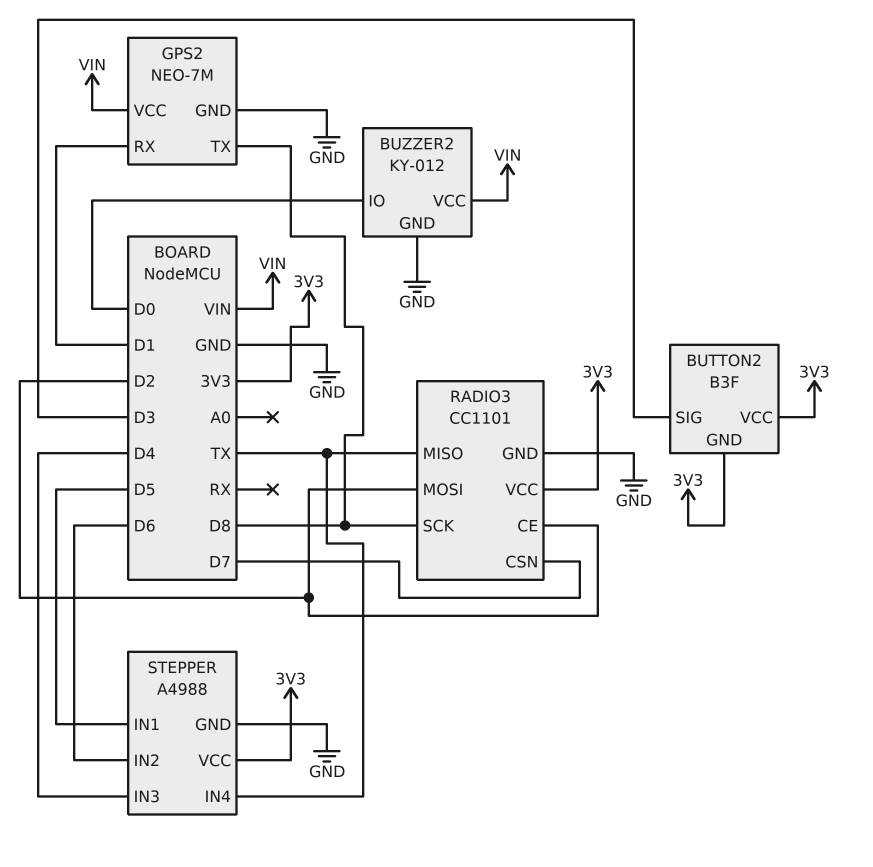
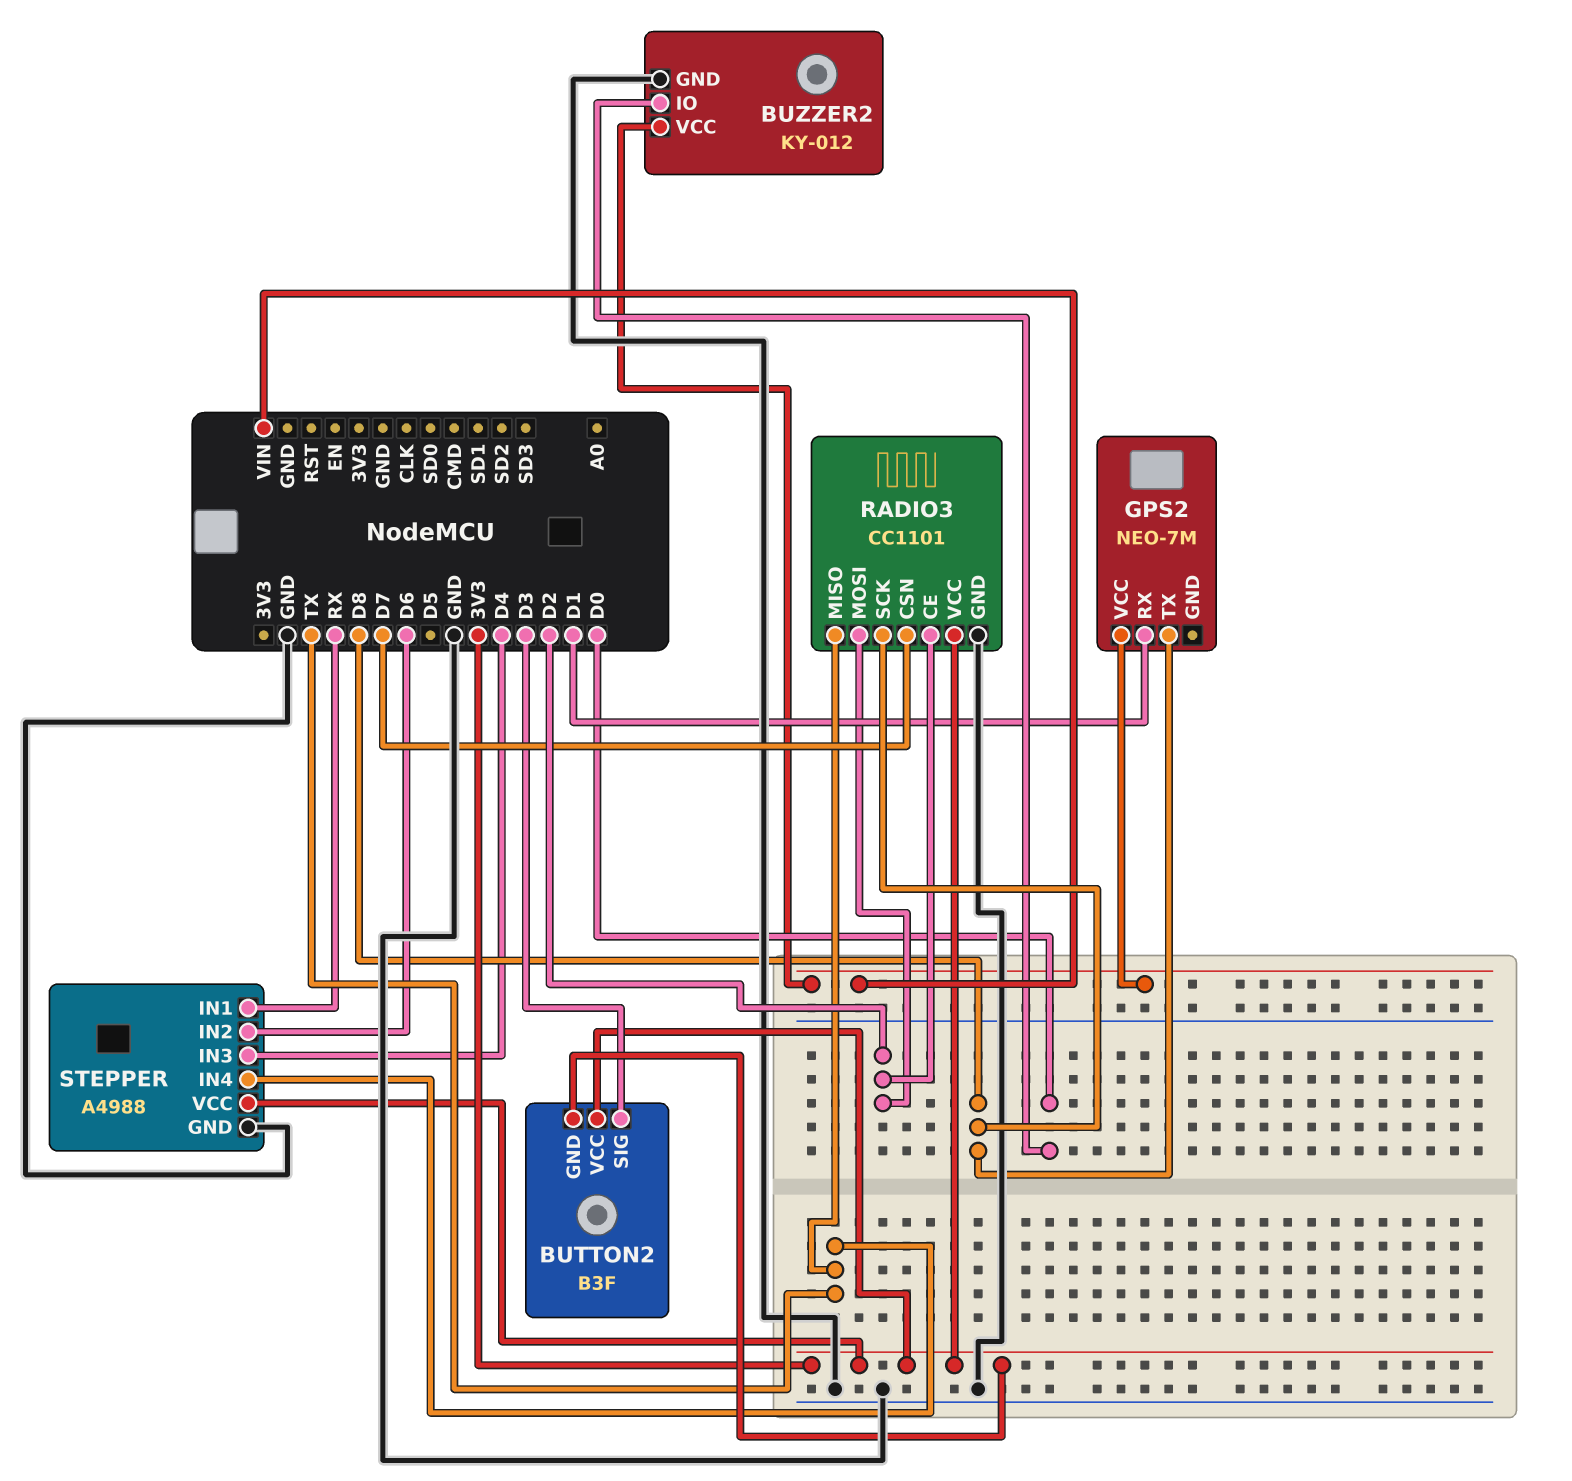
GPS2 pin GND: GND -> none
STEPPER pin IN1: D5 -> RX

